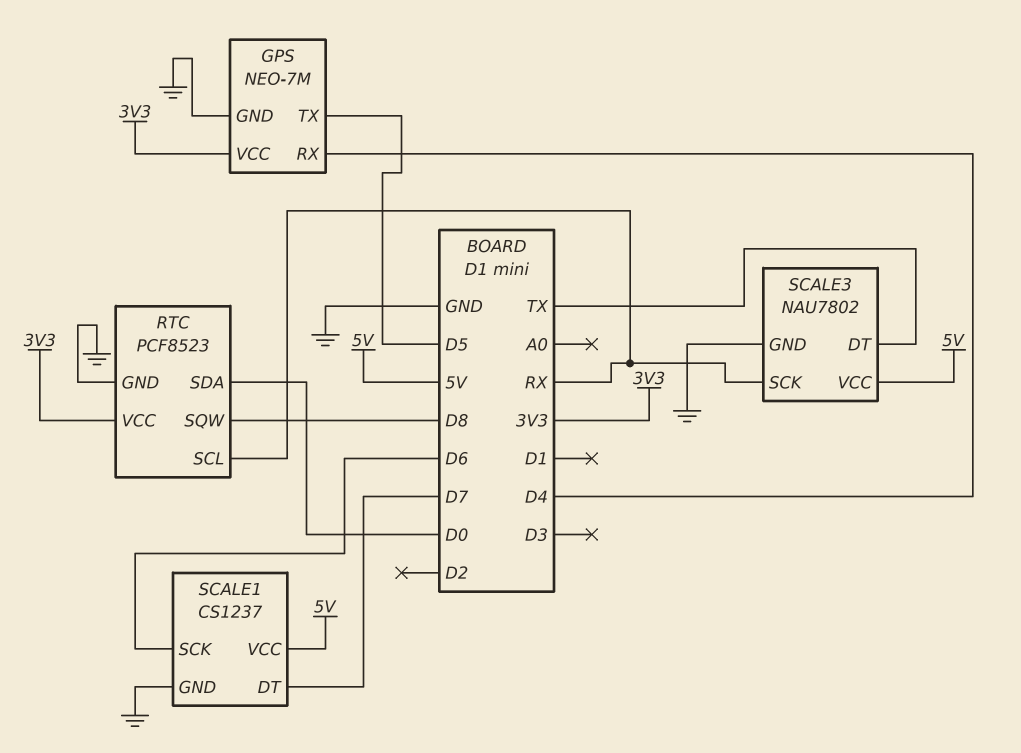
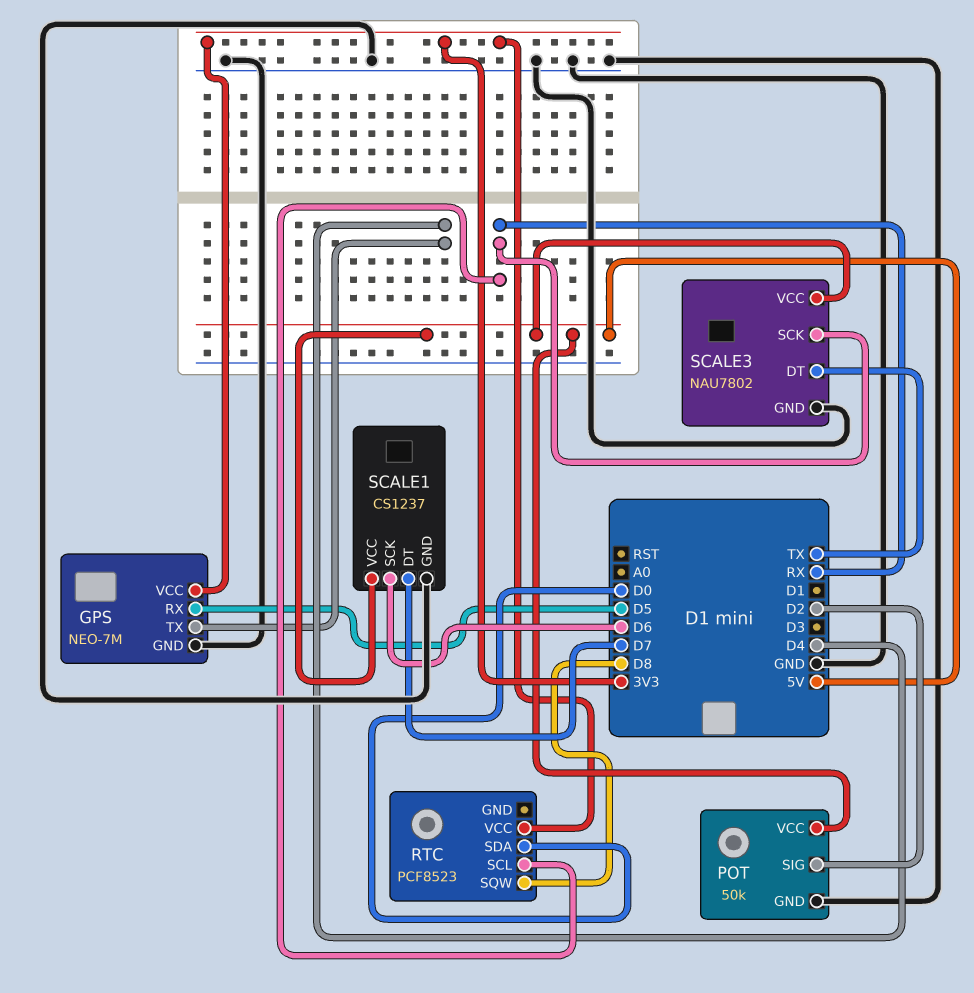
GPS pin RX: D4 -> D5
GPS pin TX: D5 -> D4
POT: none -> 50k
POT pin GND: none -> GND
POT pin SIG: none -> D2
POT pin VCC: none -> 5V
RTC pin GND: GND -> none

